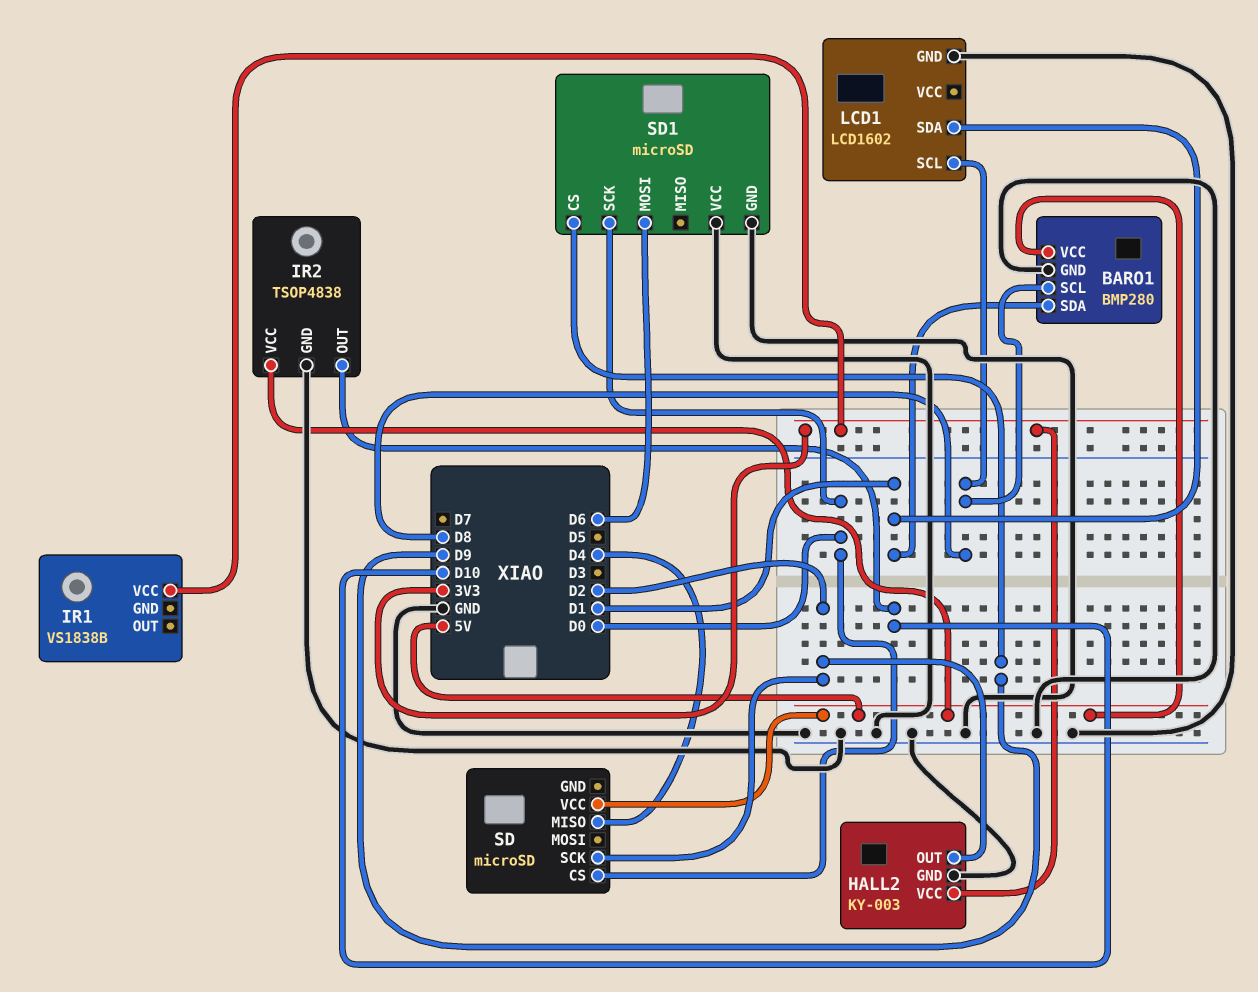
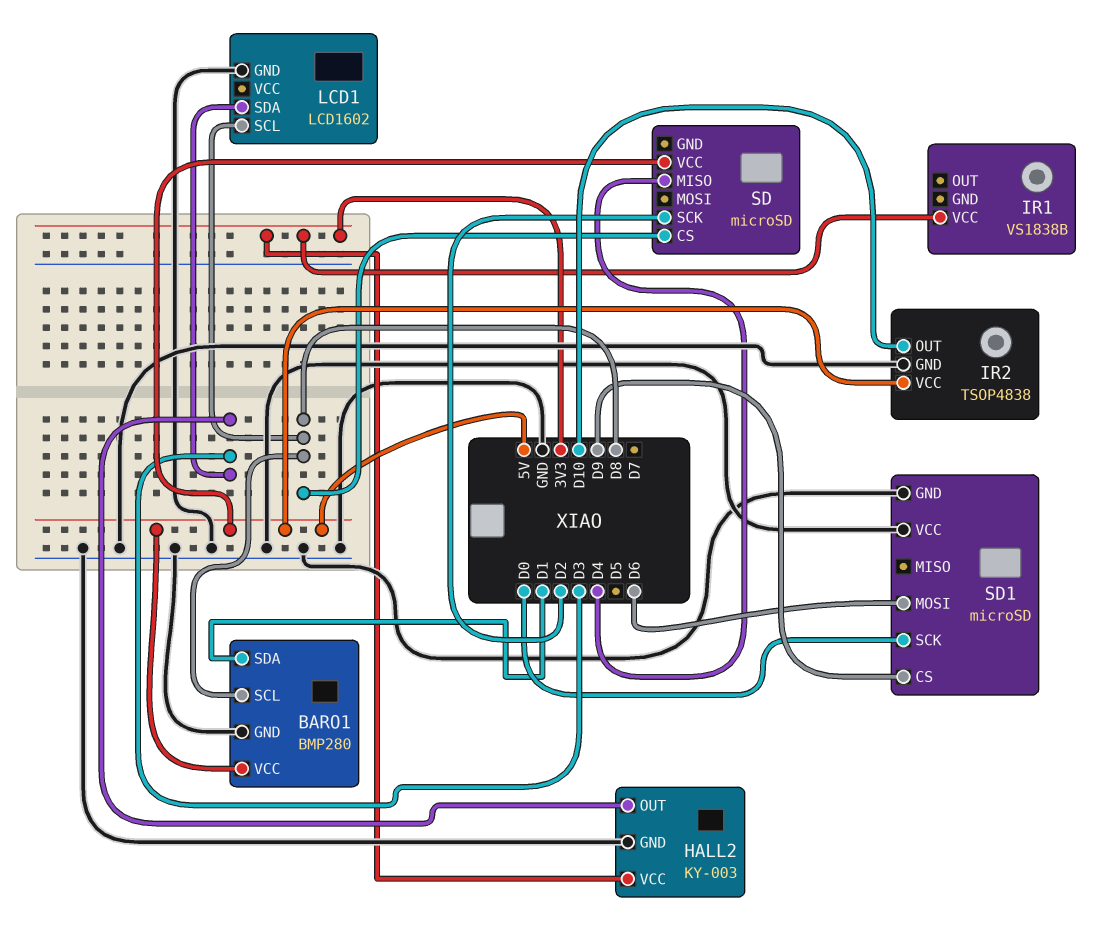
HALL2 pin OUT: D2 -> D3
LCD1 pin SDA: D1 -> D3
SD pin CS: D0 -> D8

